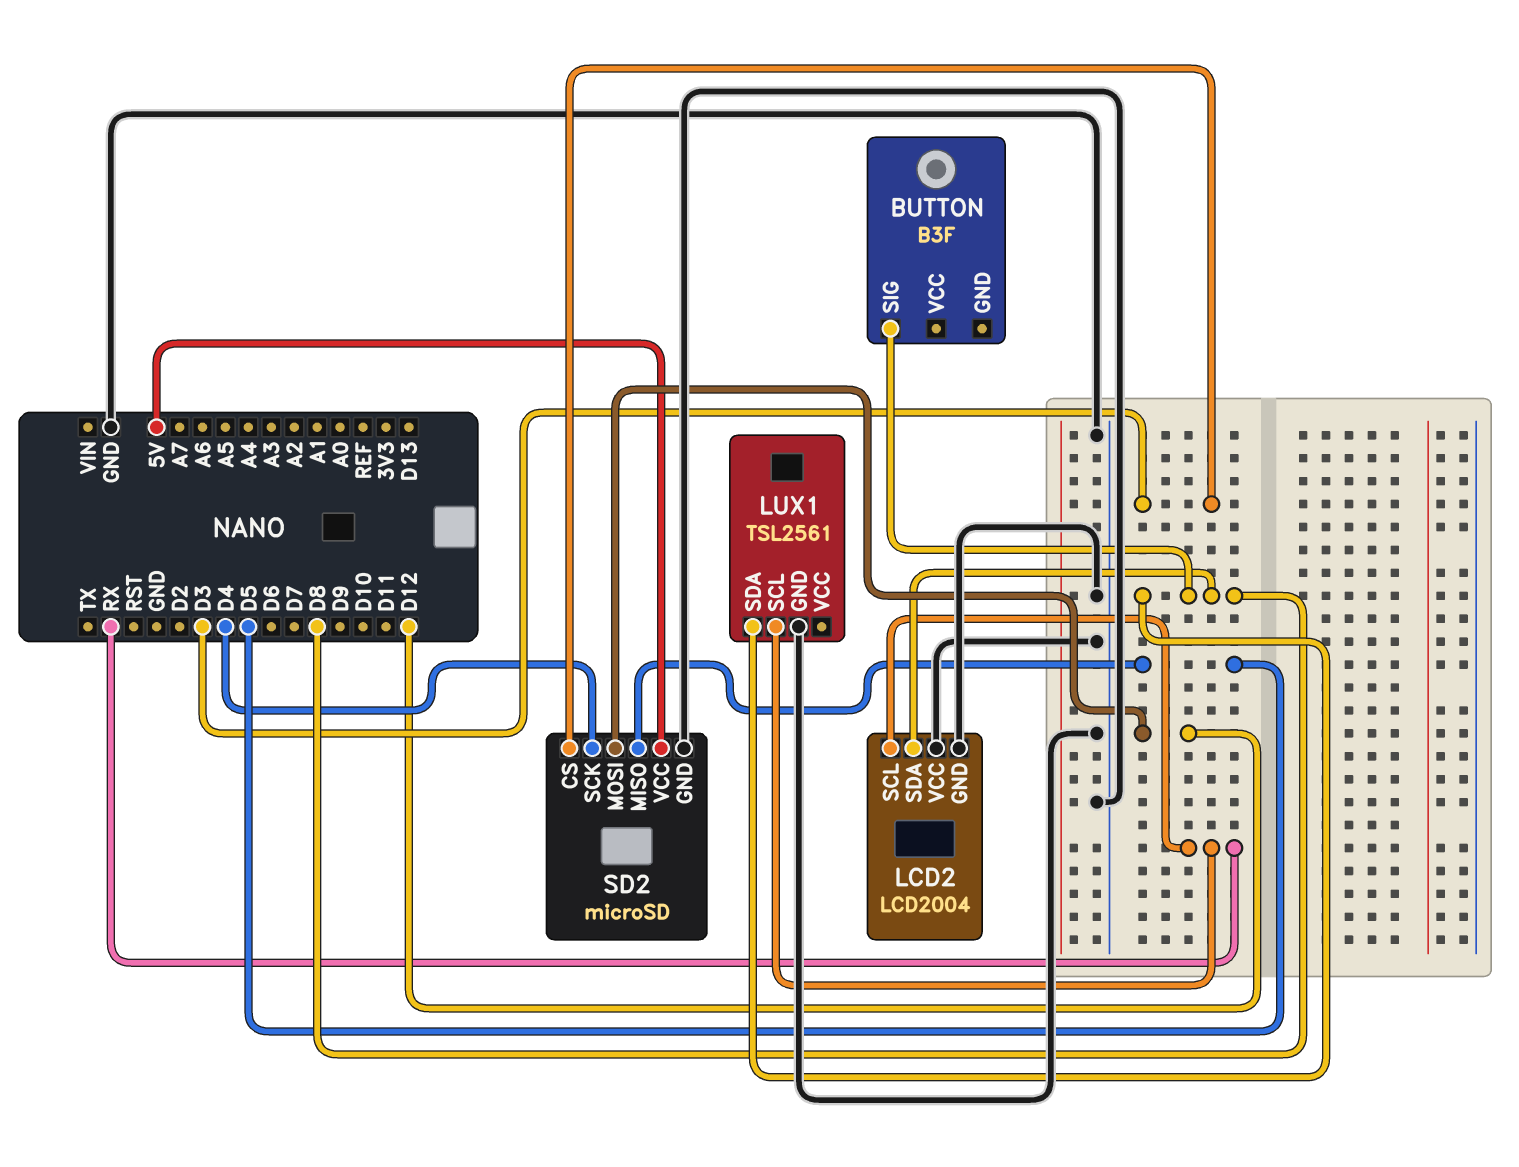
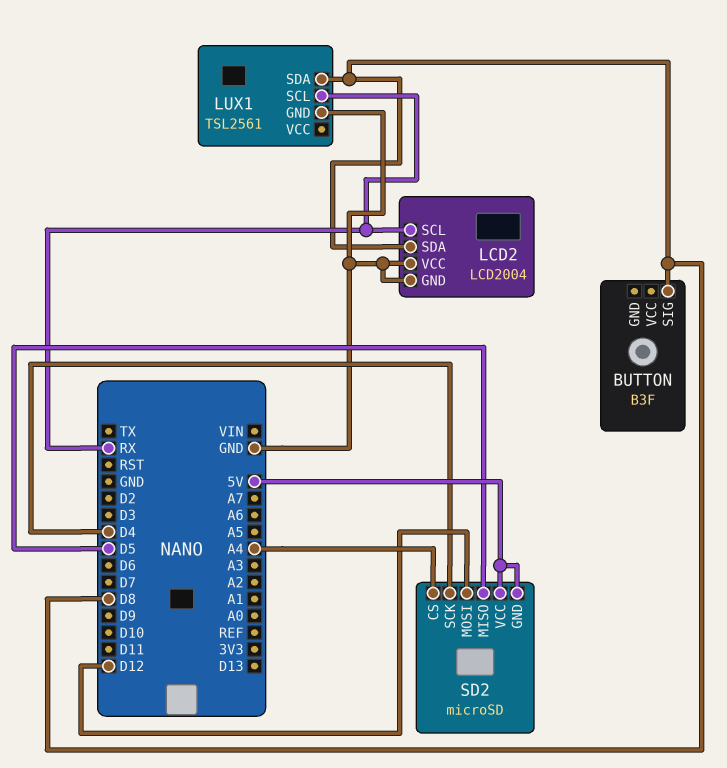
SD2 pin CS: D3 -> A4
SD2 pin GND: GND -> 5V

